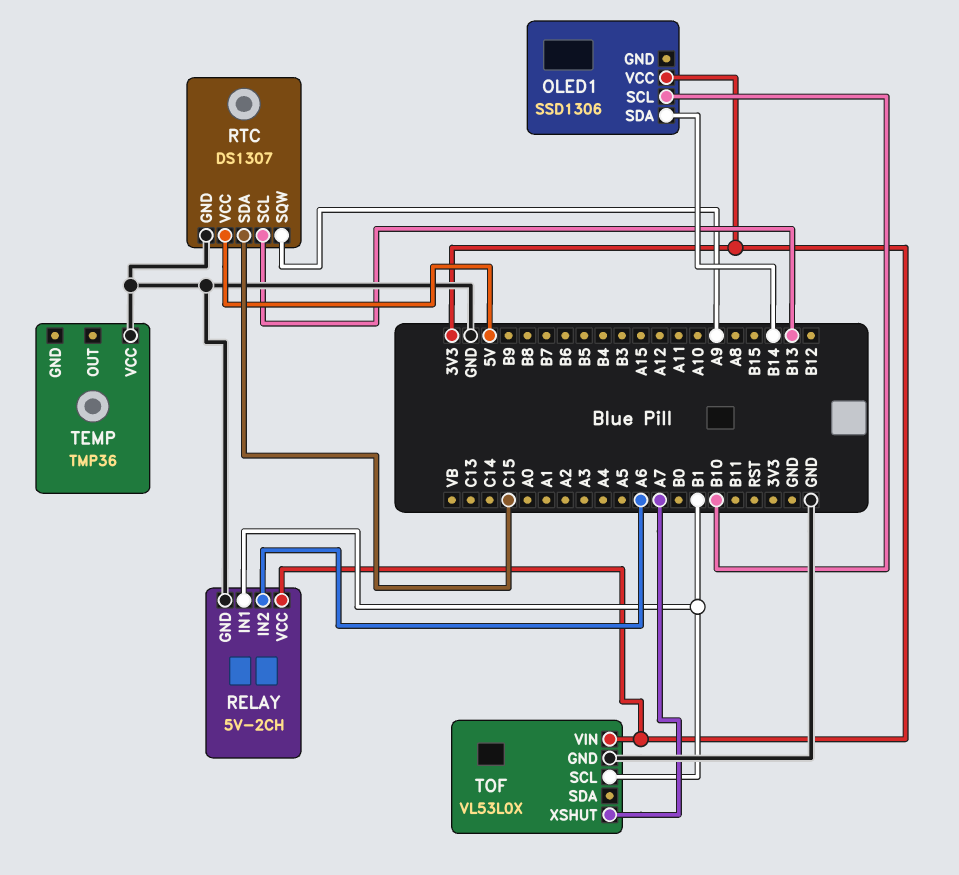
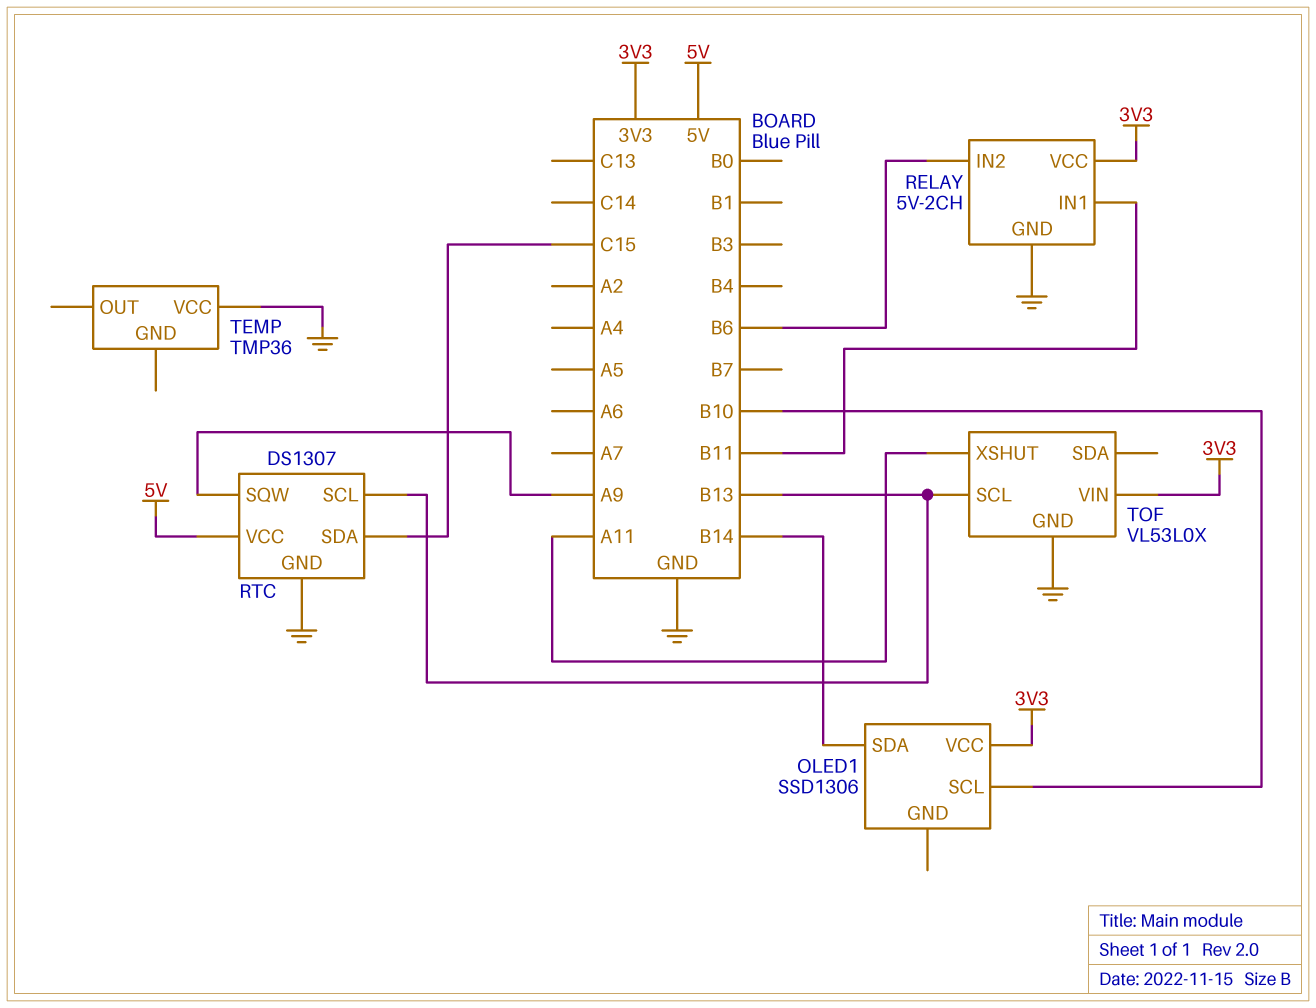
RELAY pin IN1: B1 -> B11
RELAY pin IN2: A6 -> B6
TOF pin SCL: B1 -> B13
TOF pin XSHUT: A7 -> A11

